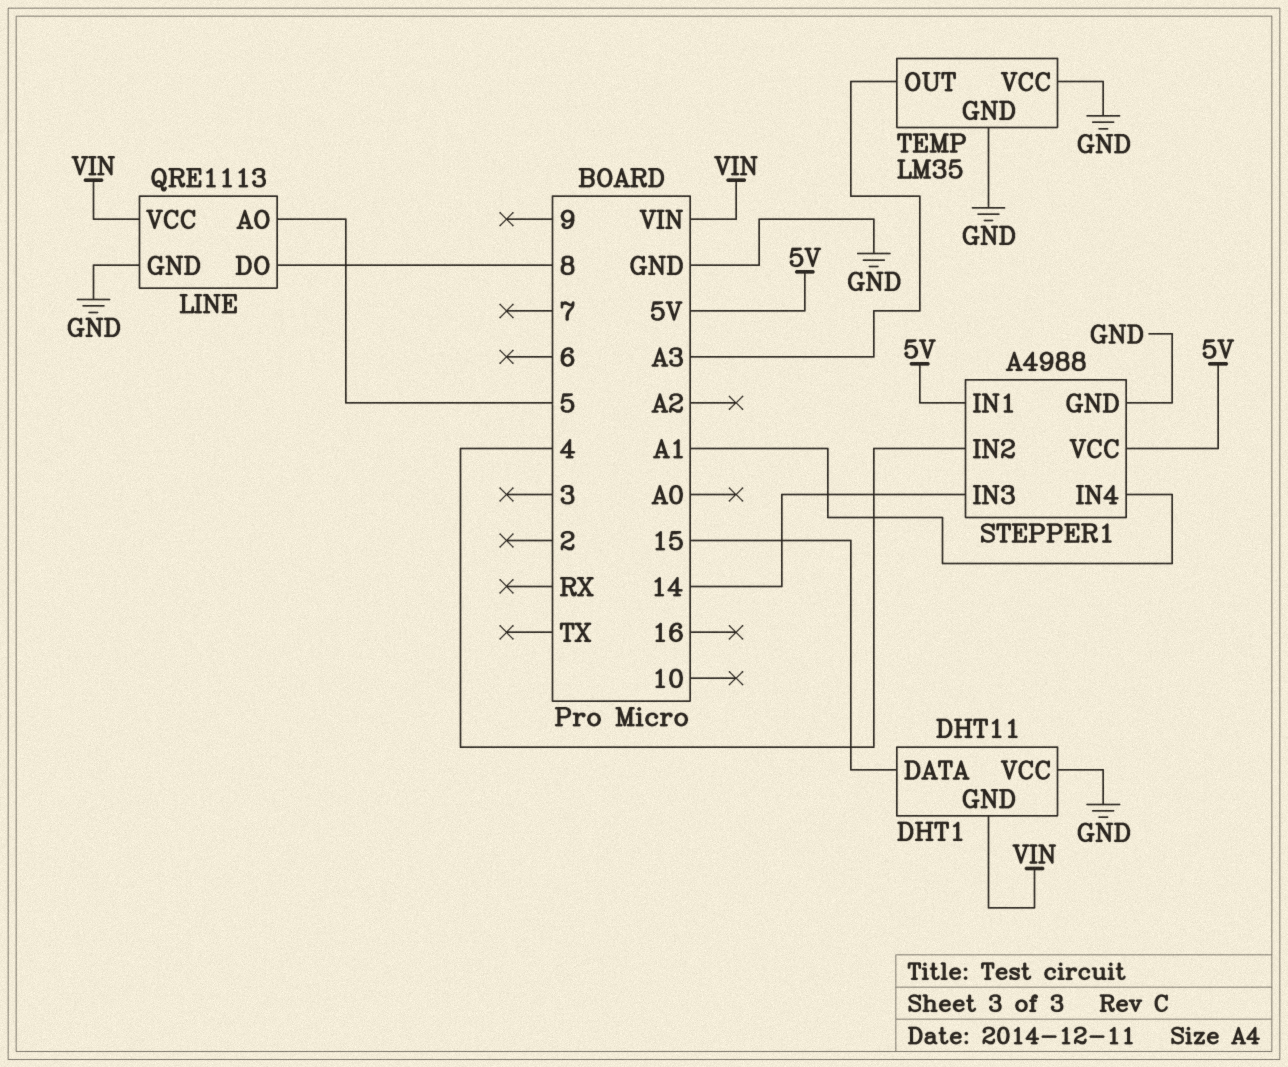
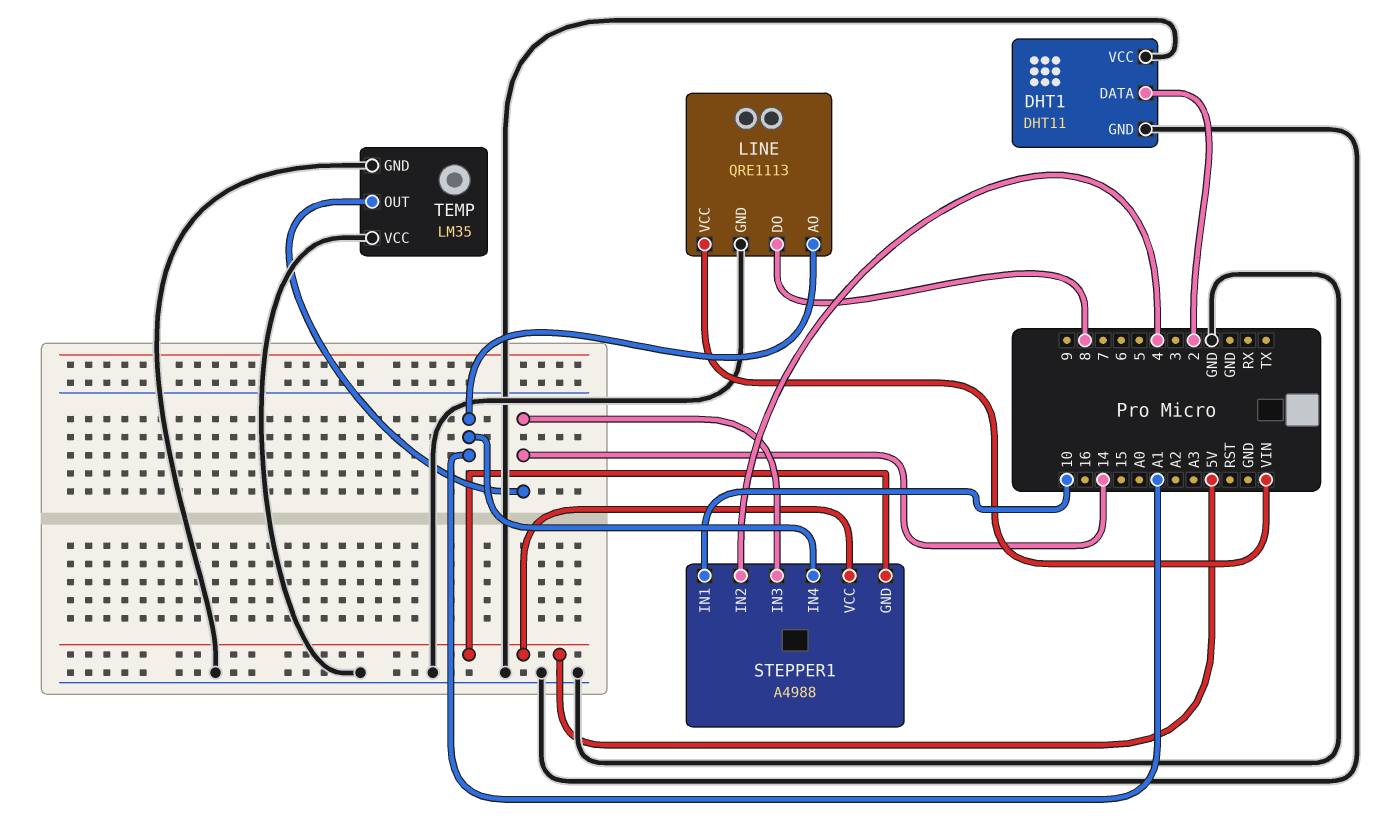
DHT1 pin DATA: 15 -> 2
DHT1 pin GND: VIN -> GND
LINE pin AO: 5 -> A1
STEPPER1 pin GND: GND -> 5V
STEPPER1 pin IN1: 5V -> 10
TEMP pin OUT: A3 -> 14

